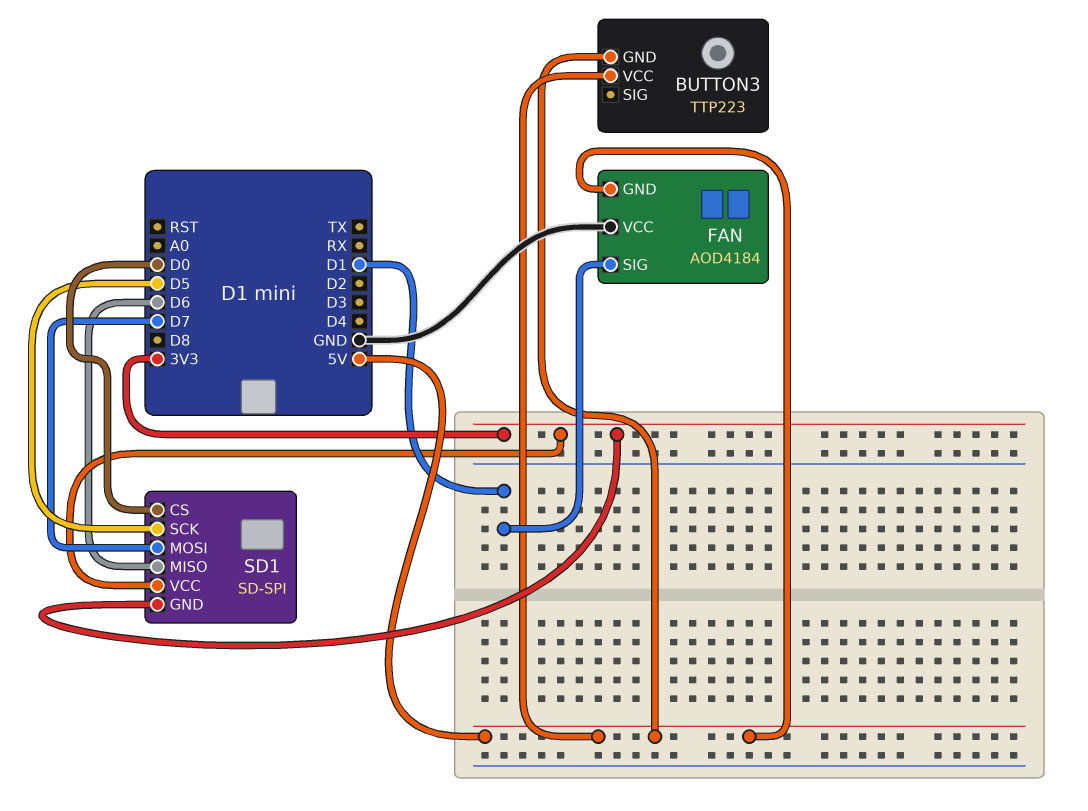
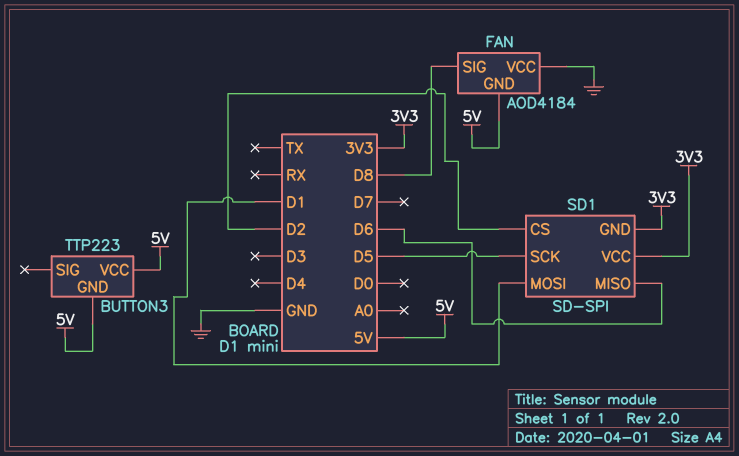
FAN pin SIG: D1 -> D8
SD1 pin CS: D0 -> D2
SD1 pin MOSI: D7 -> D1

